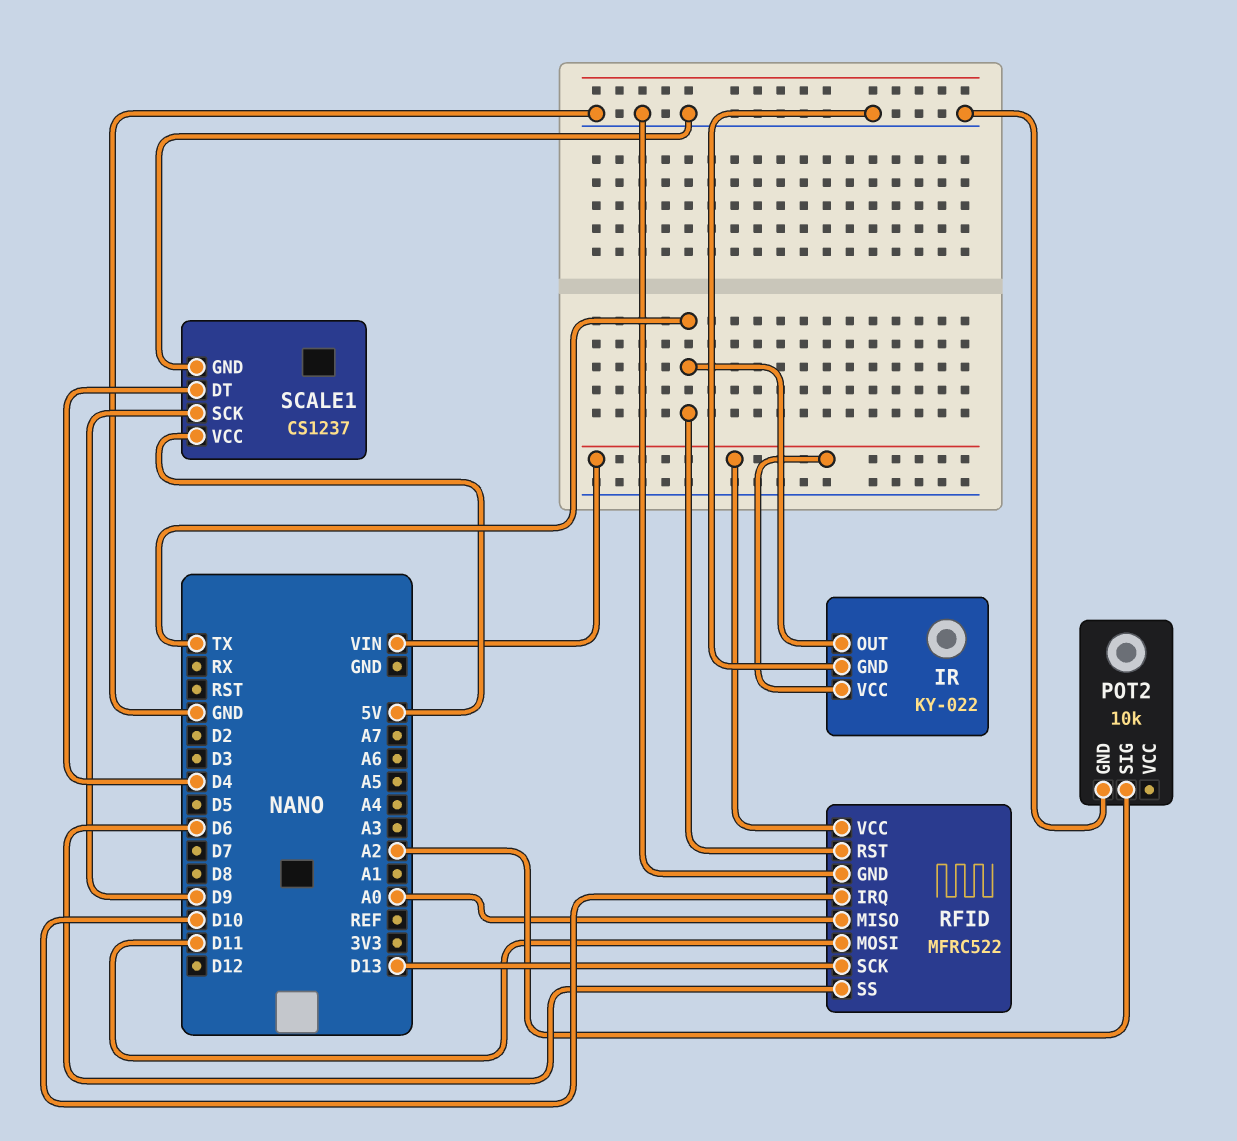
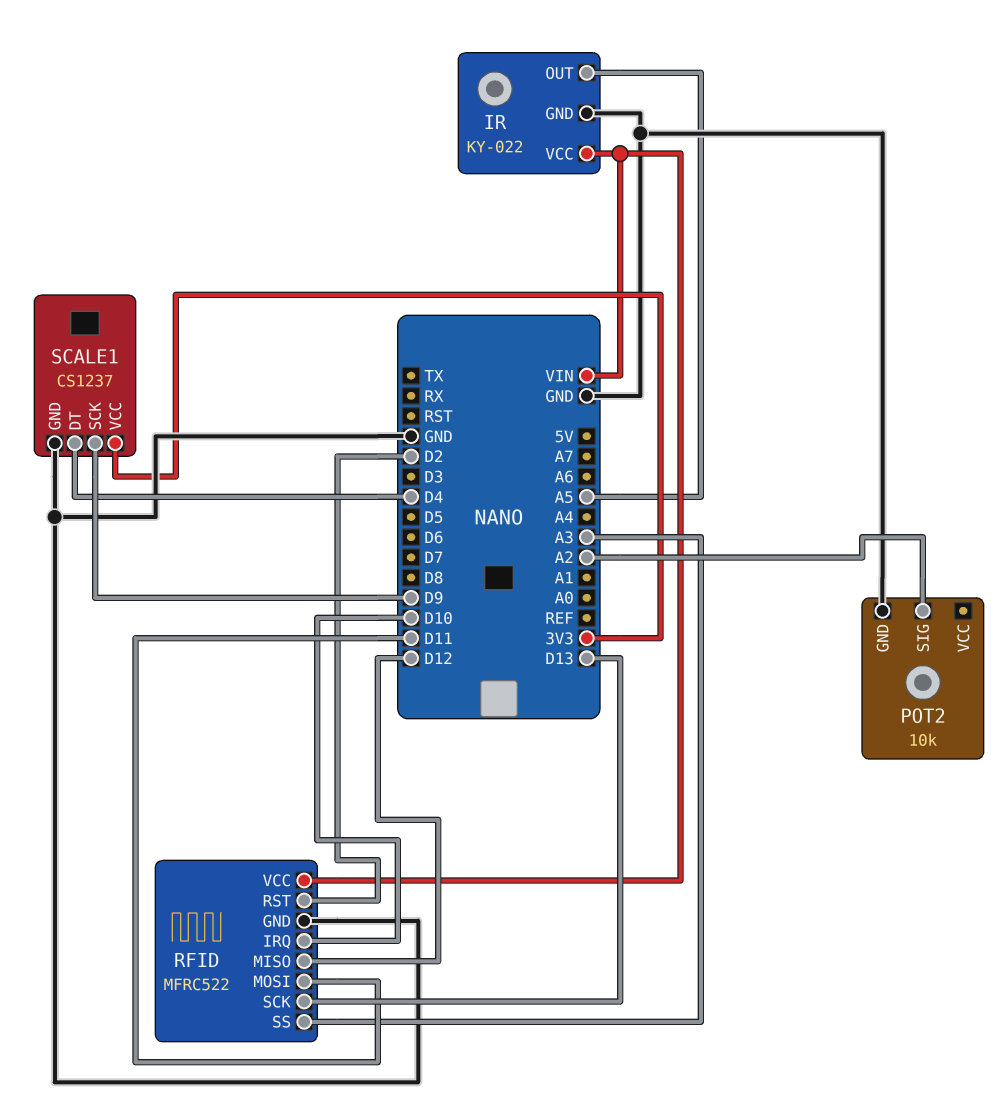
IR pin OUT: TX -> A5
RFID pin MISO: A0 -> D12
RFID pin RST: TX -> D2
RFID pin SS: D6 -> A3
SCALE1 pin VCC: 5V -> 3V3

